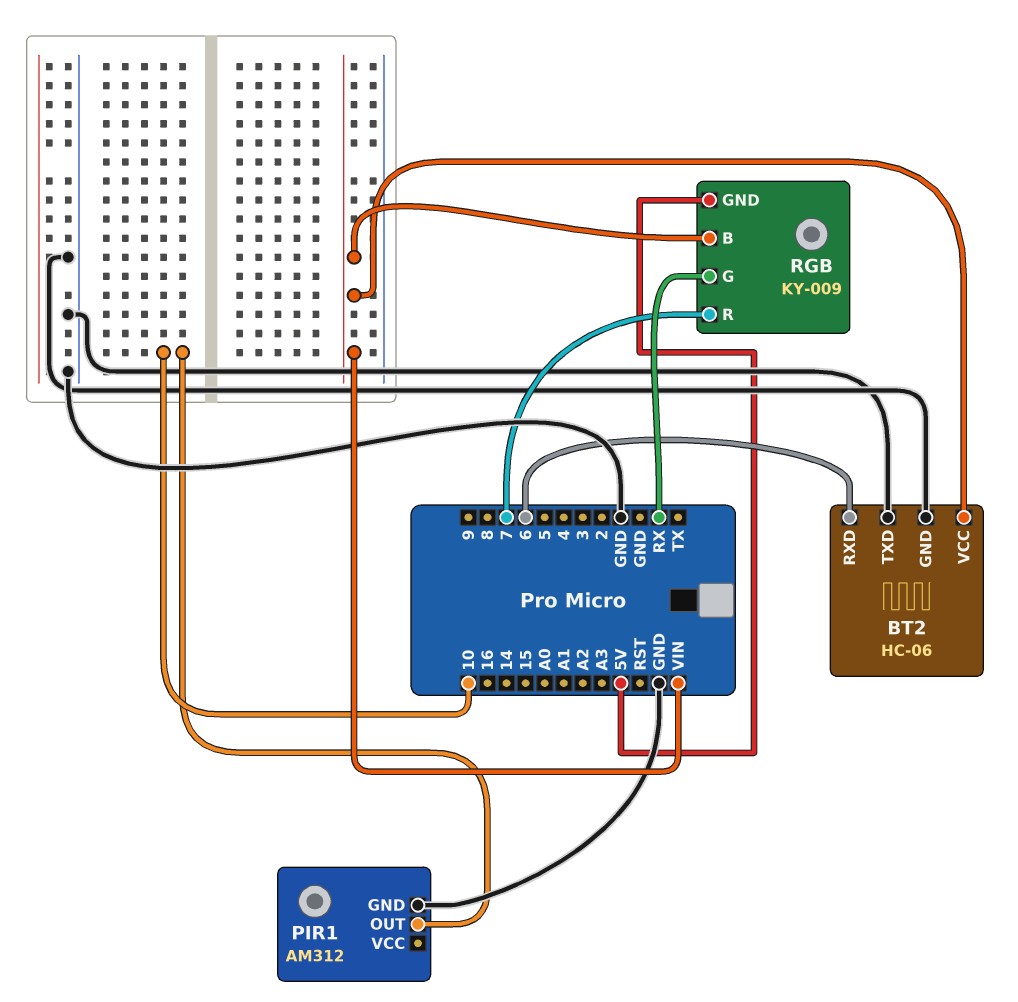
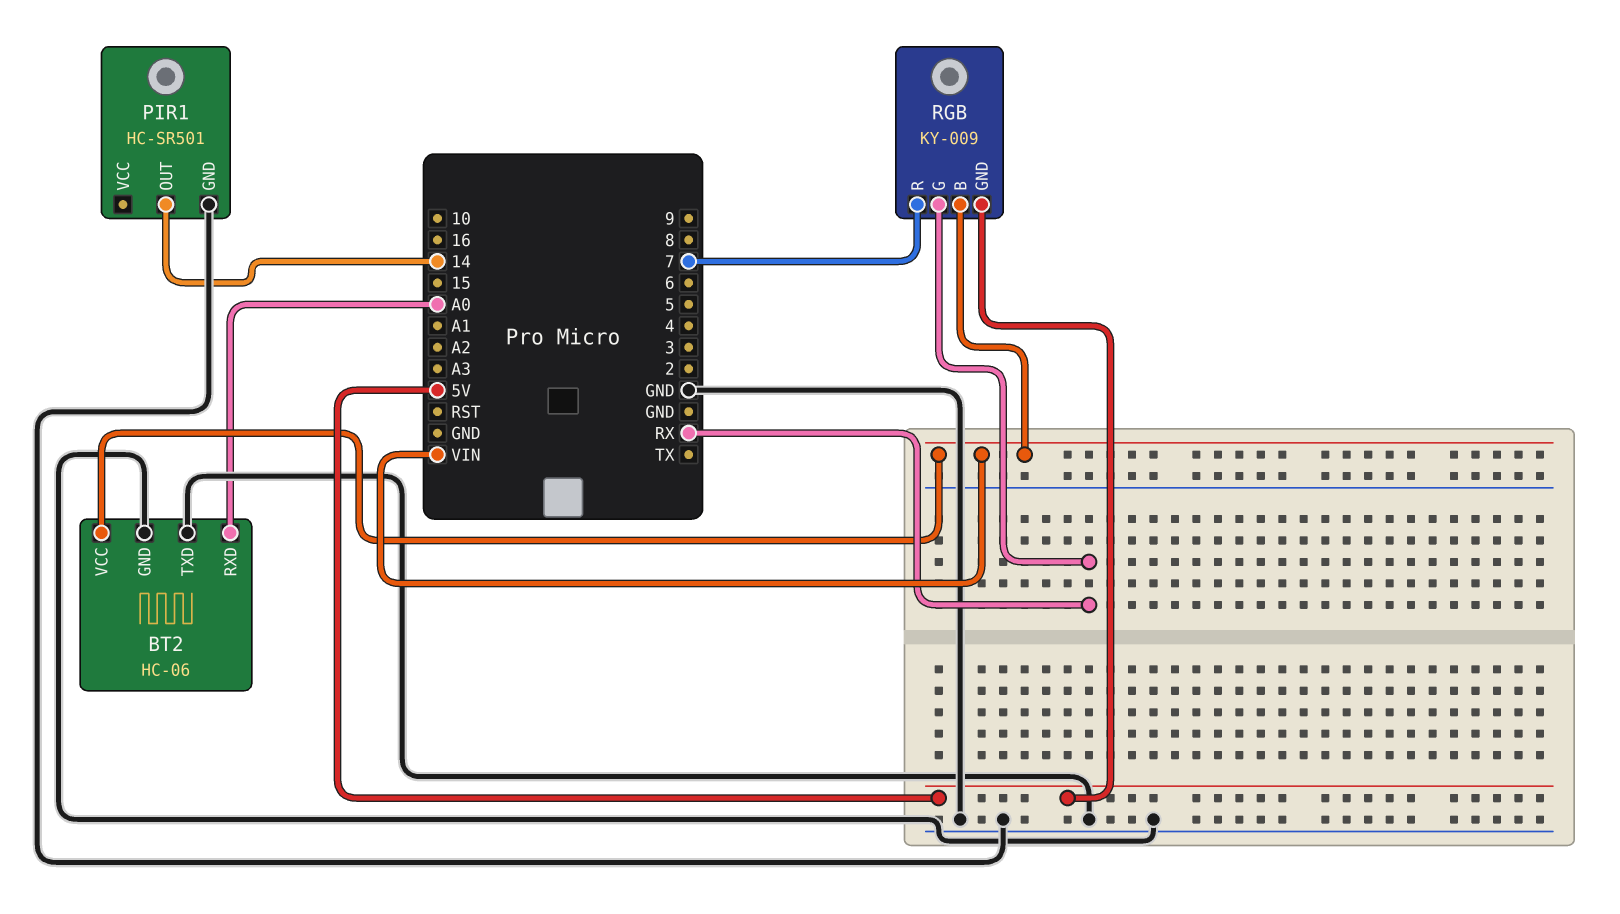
BT2 pin RXD: 6 -> A0
PIR1: AM312 -> HC-SR501
PIR1 pin OUT: 10 -> 14

